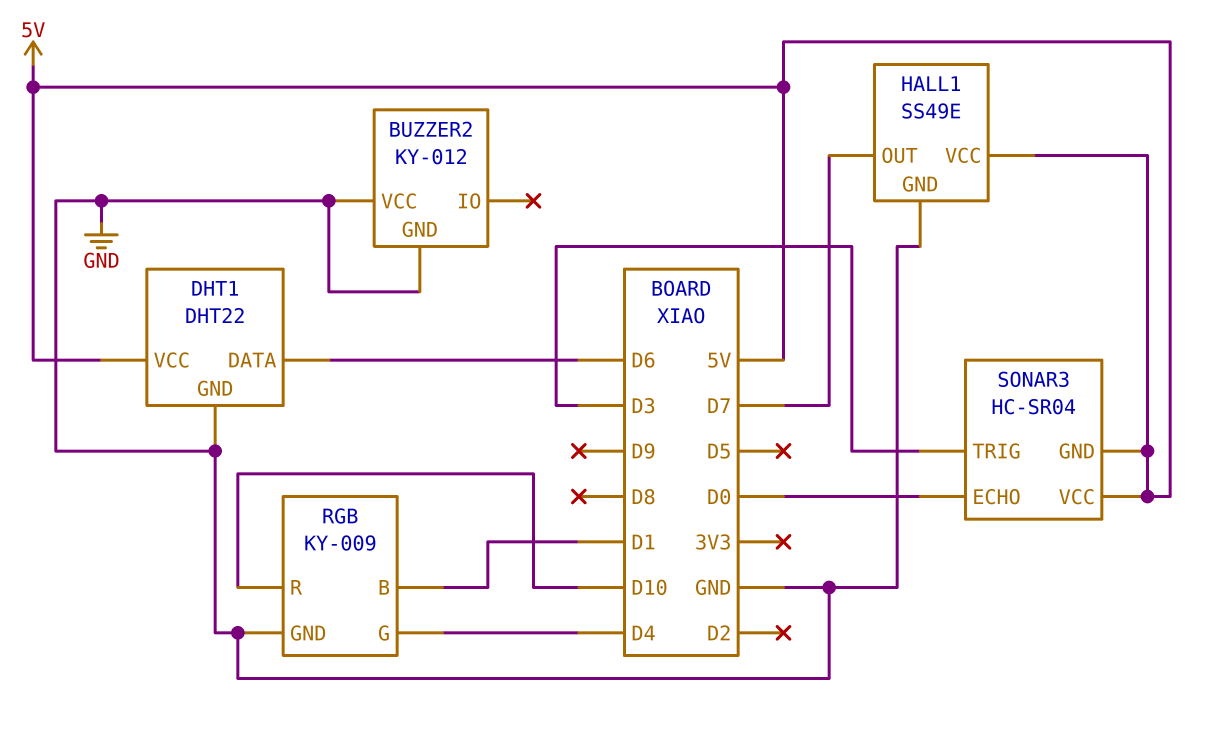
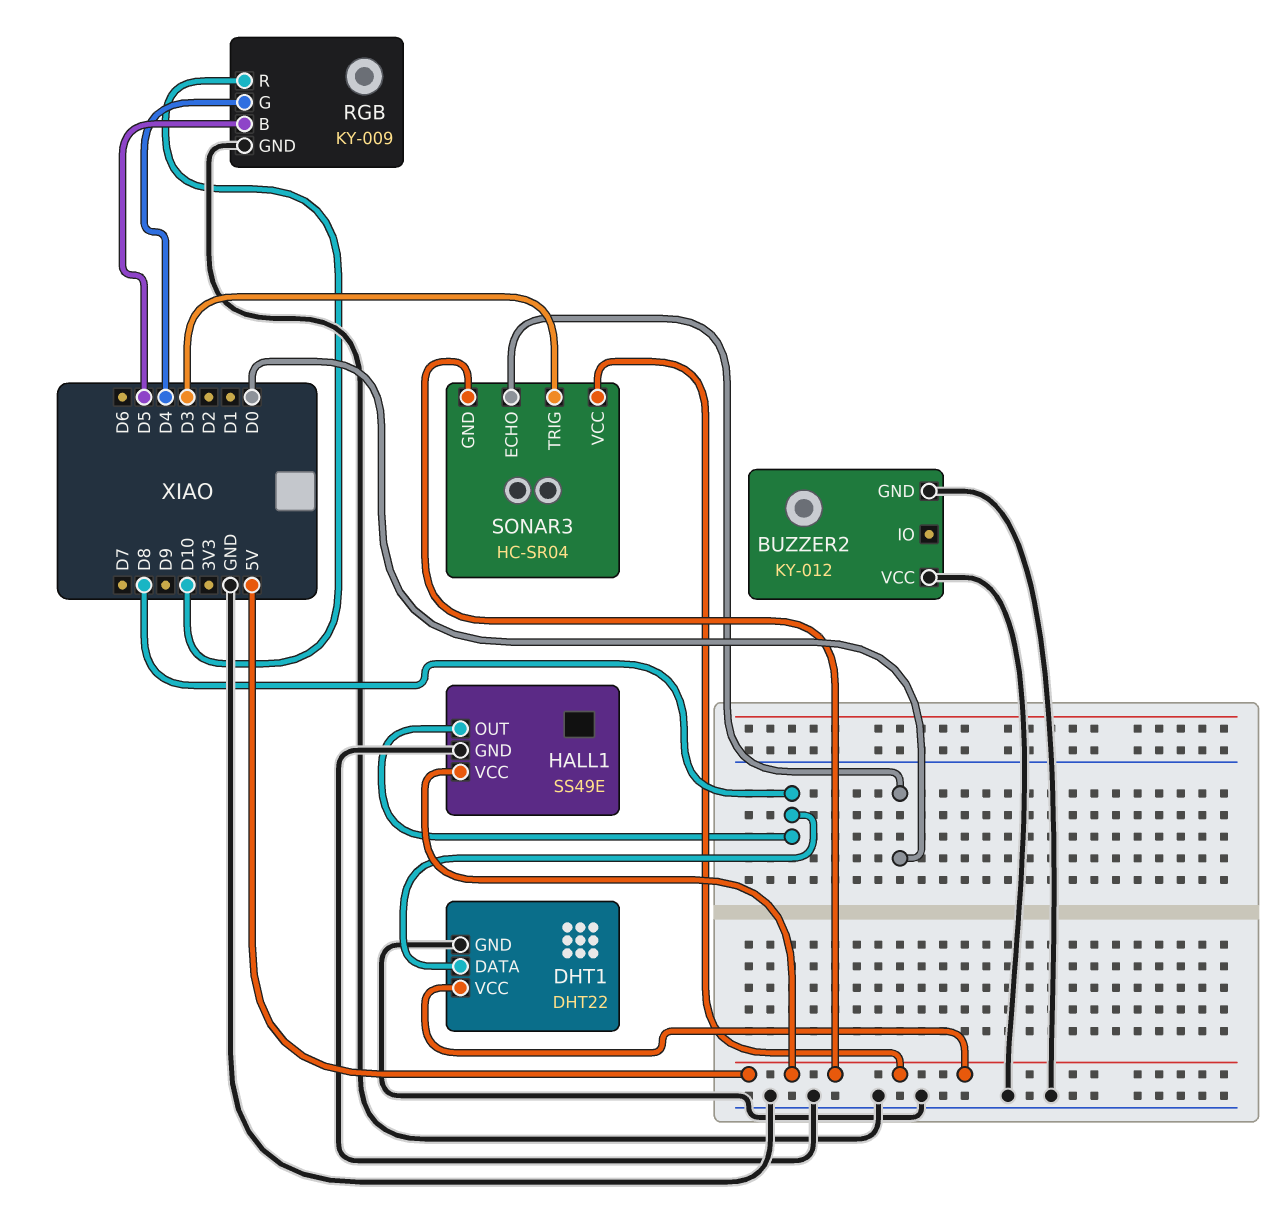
DHT1 pin DATA: D6 -> D8
HALL1 pin OUT: D7 -> D8
RGB pin B: D1 -> D5

